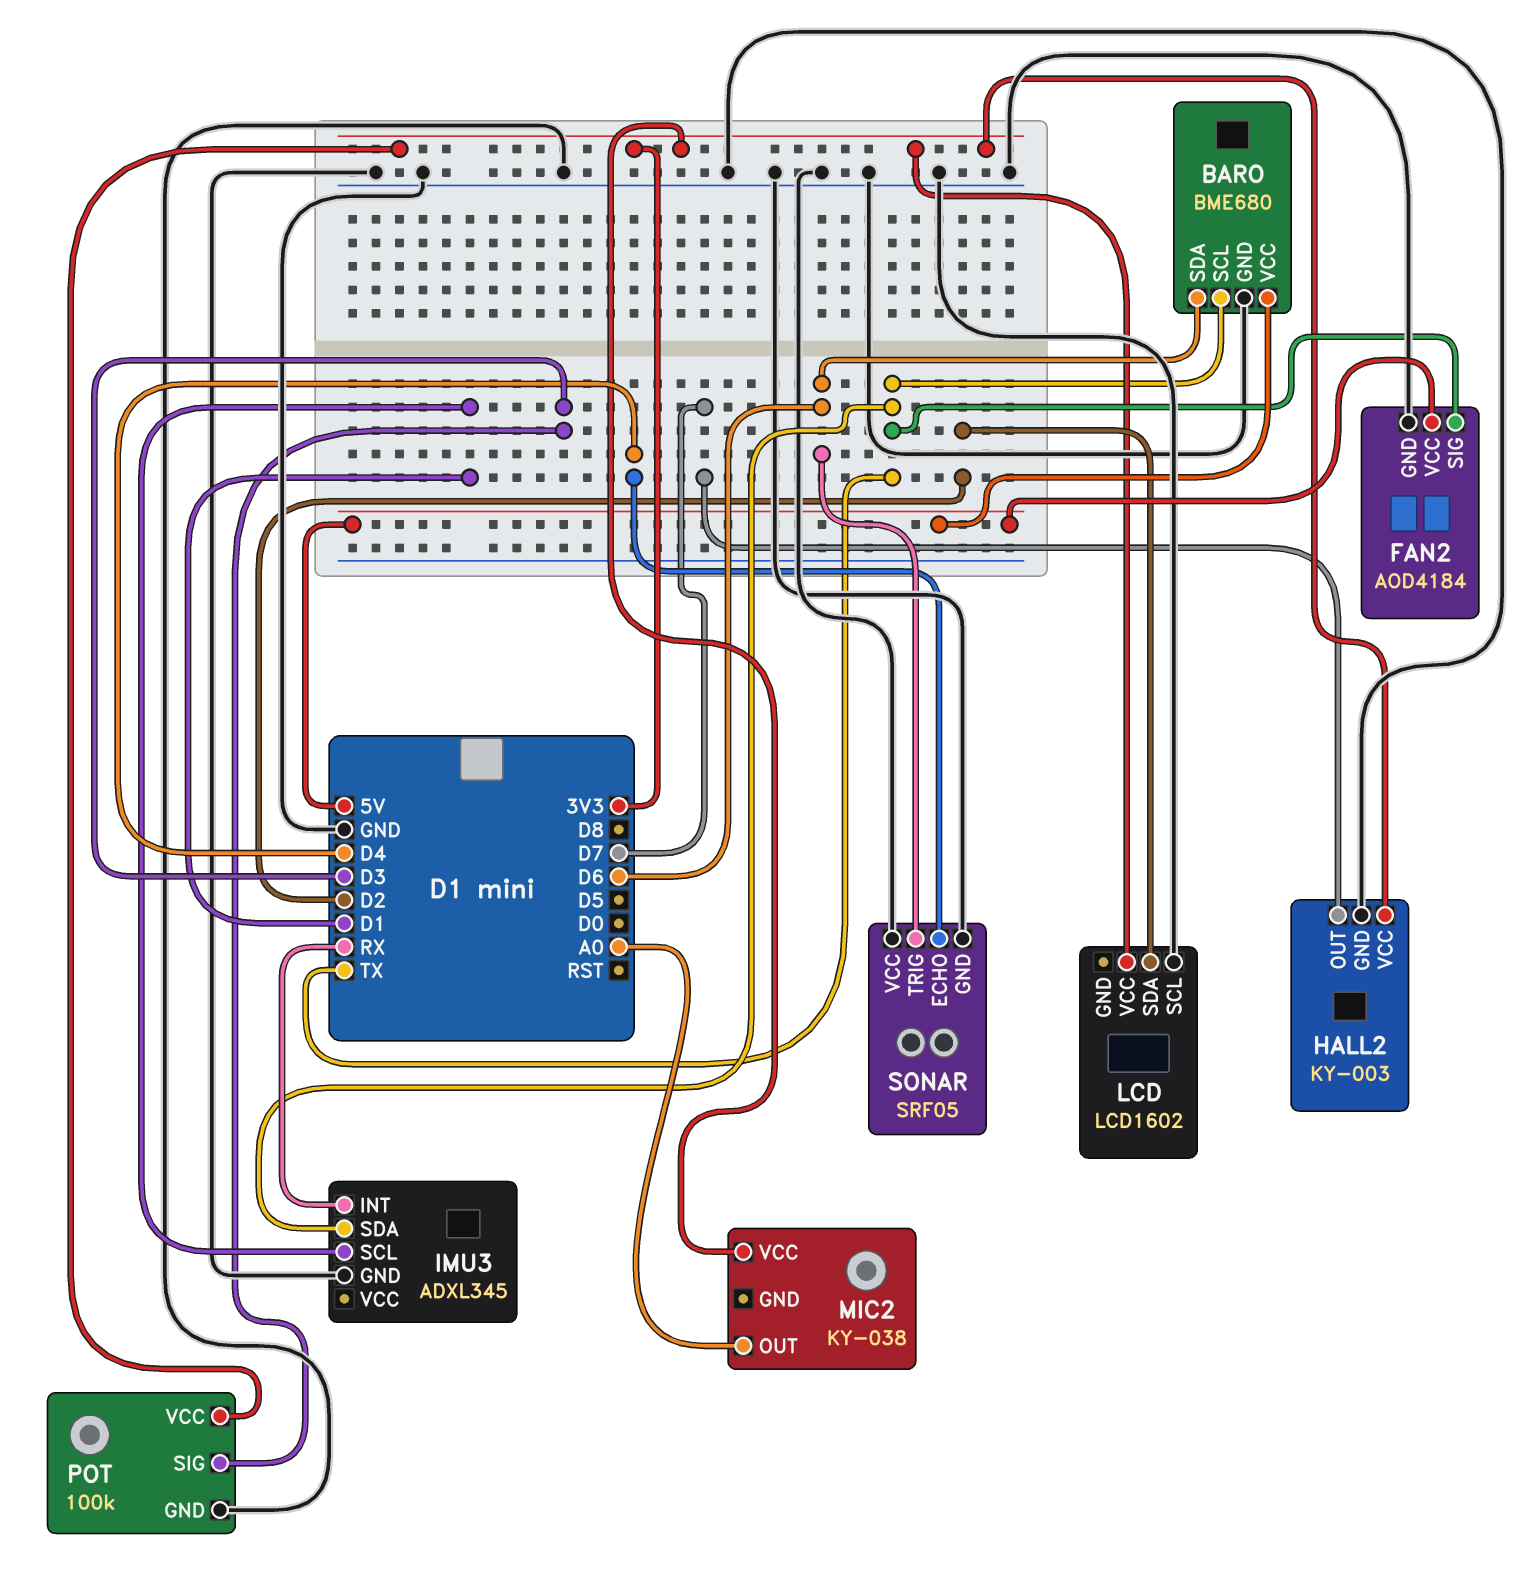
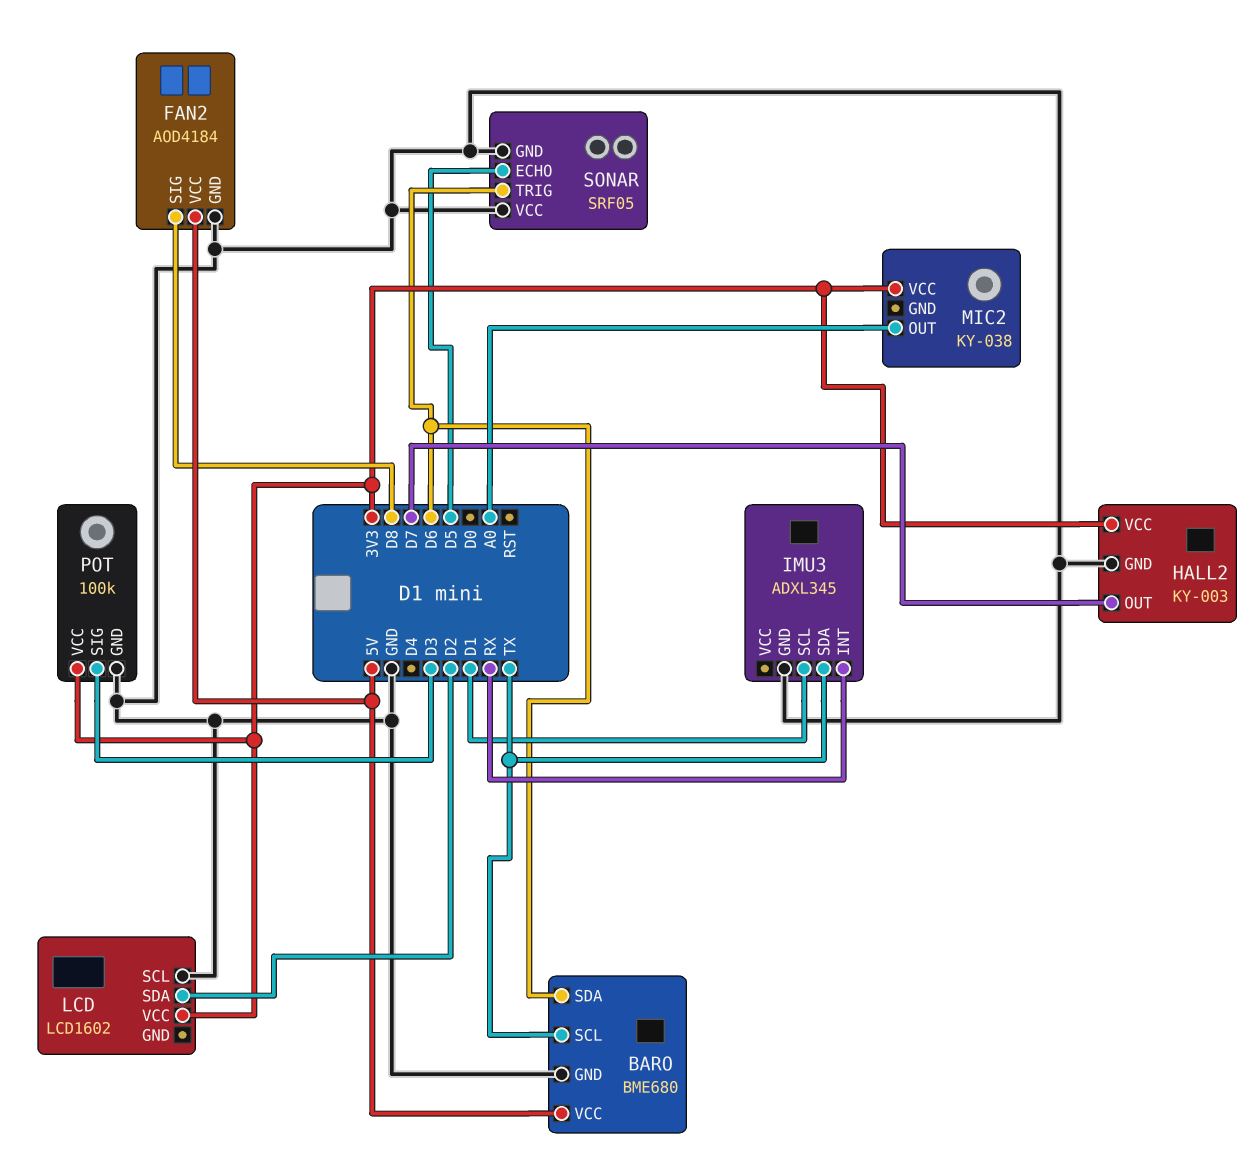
FAN2 pin SIG: TX -> D8
SONAR pin ECHO: D4 -> D5

